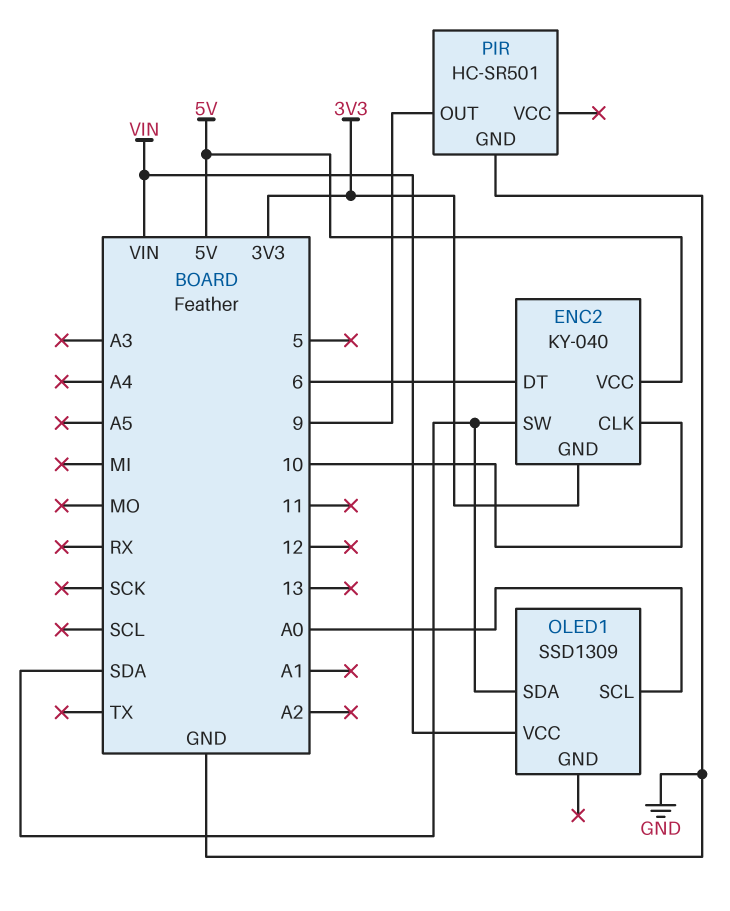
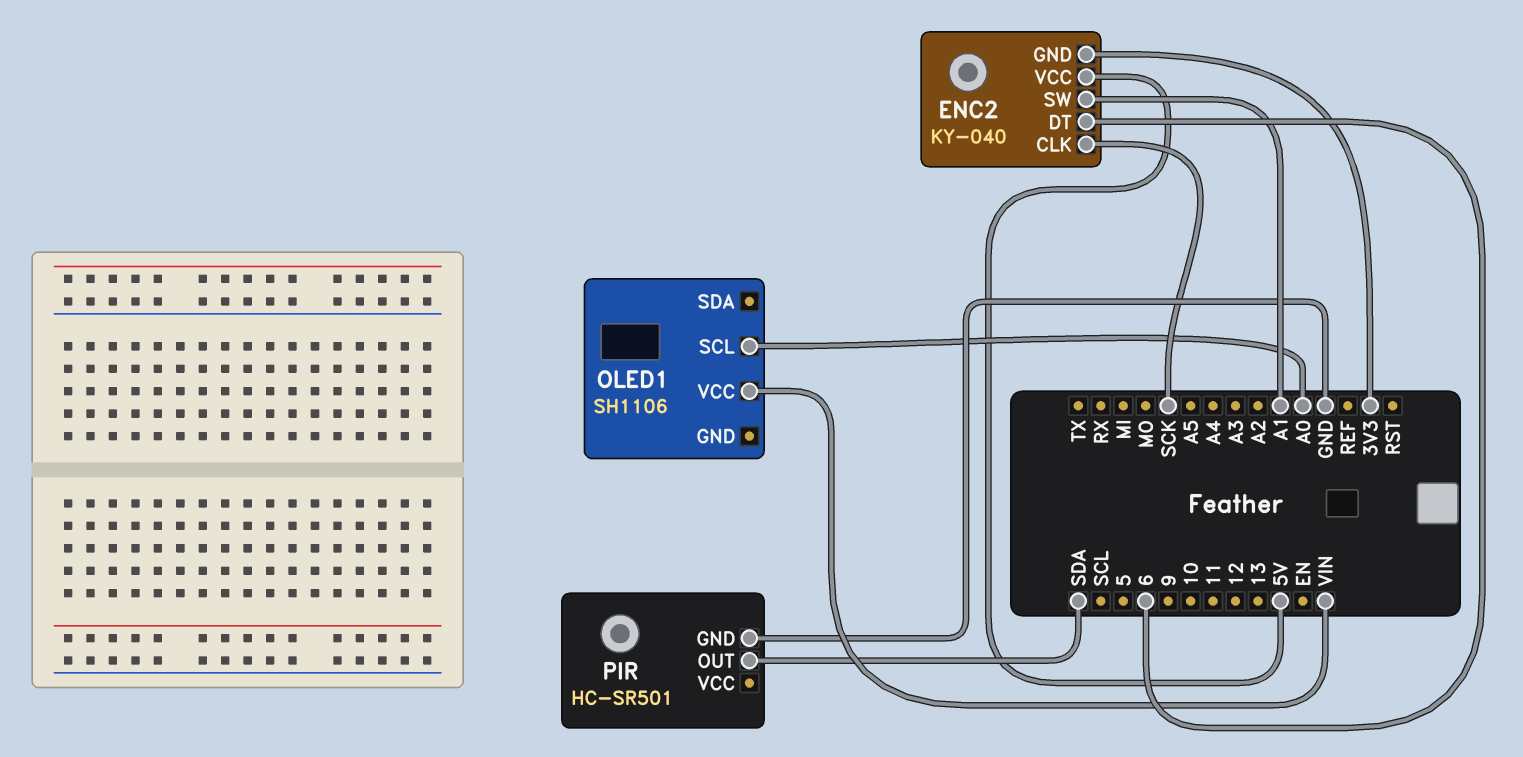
ENC2 pin CLK: 10 -> SCK
ENC2 pin SW: SDA -> A1
OLED1: SSD1309 -> SH1106
OLED1 pin SDA: SDA -> none
PIR pin OUT: 9 -> SDA

